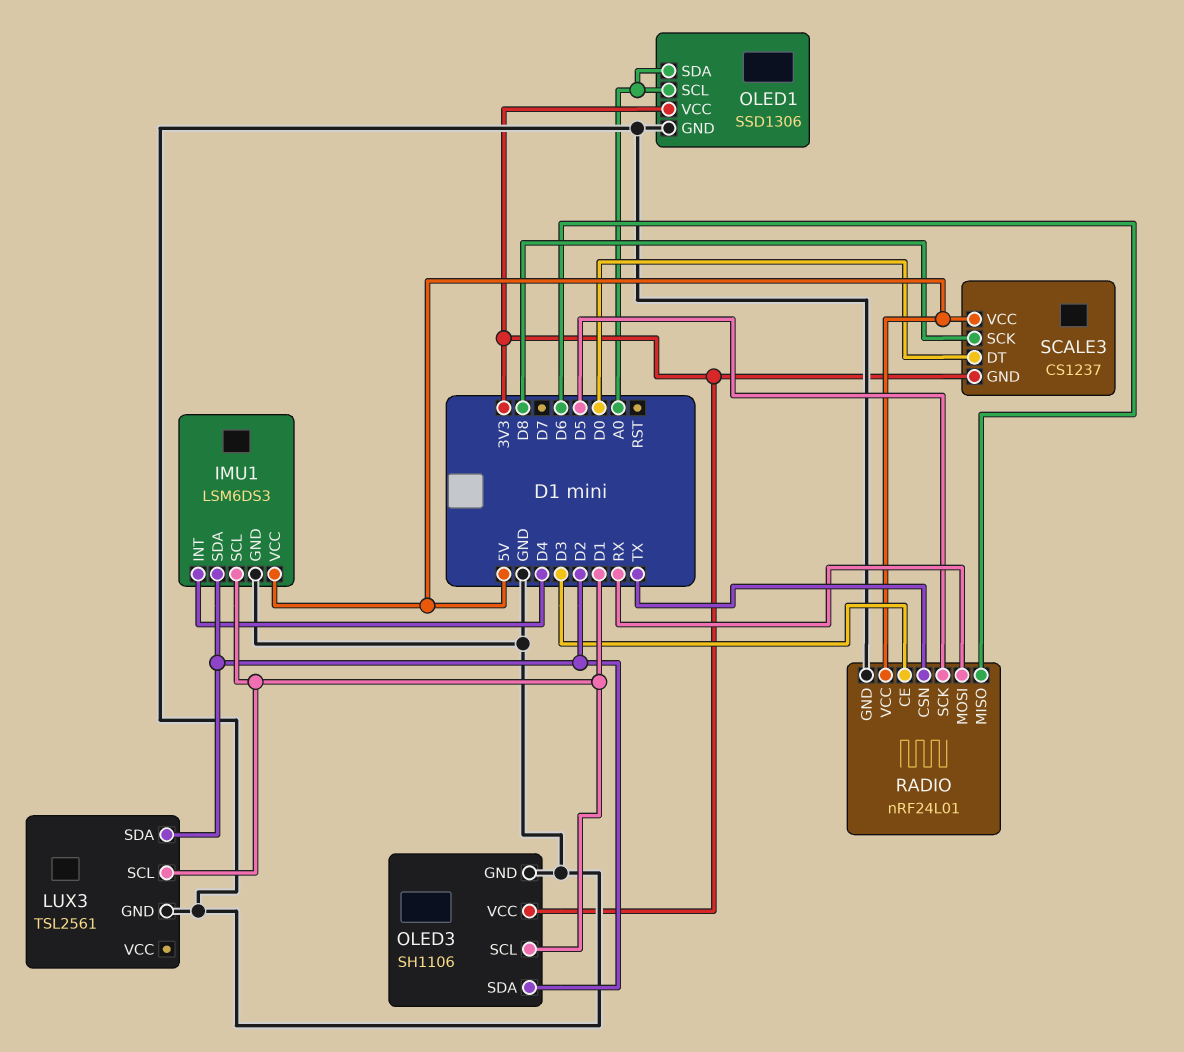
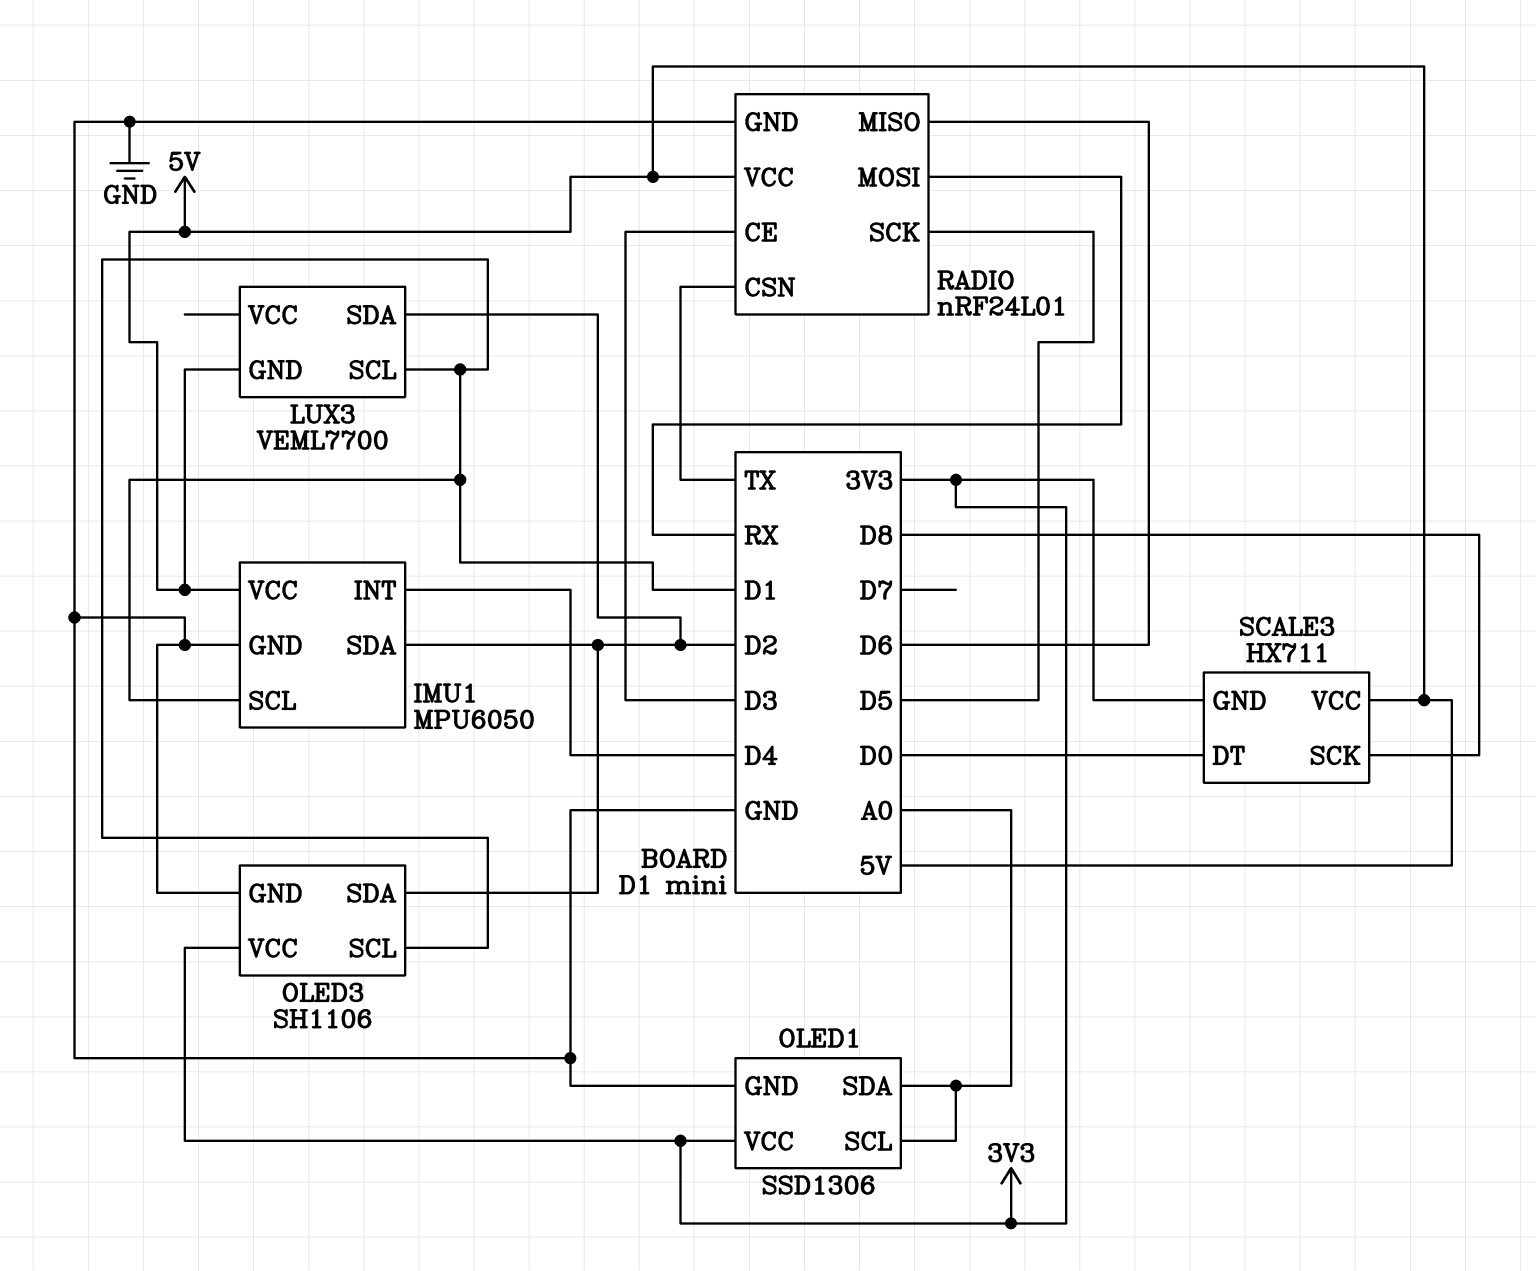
IMU1: LSM6DS3 -> MPU6050
LUX3: TSL2561 -> VEML7700
LUX3 pin GND: GND -> 5V
SCALE3: CS1237 -> HX711

